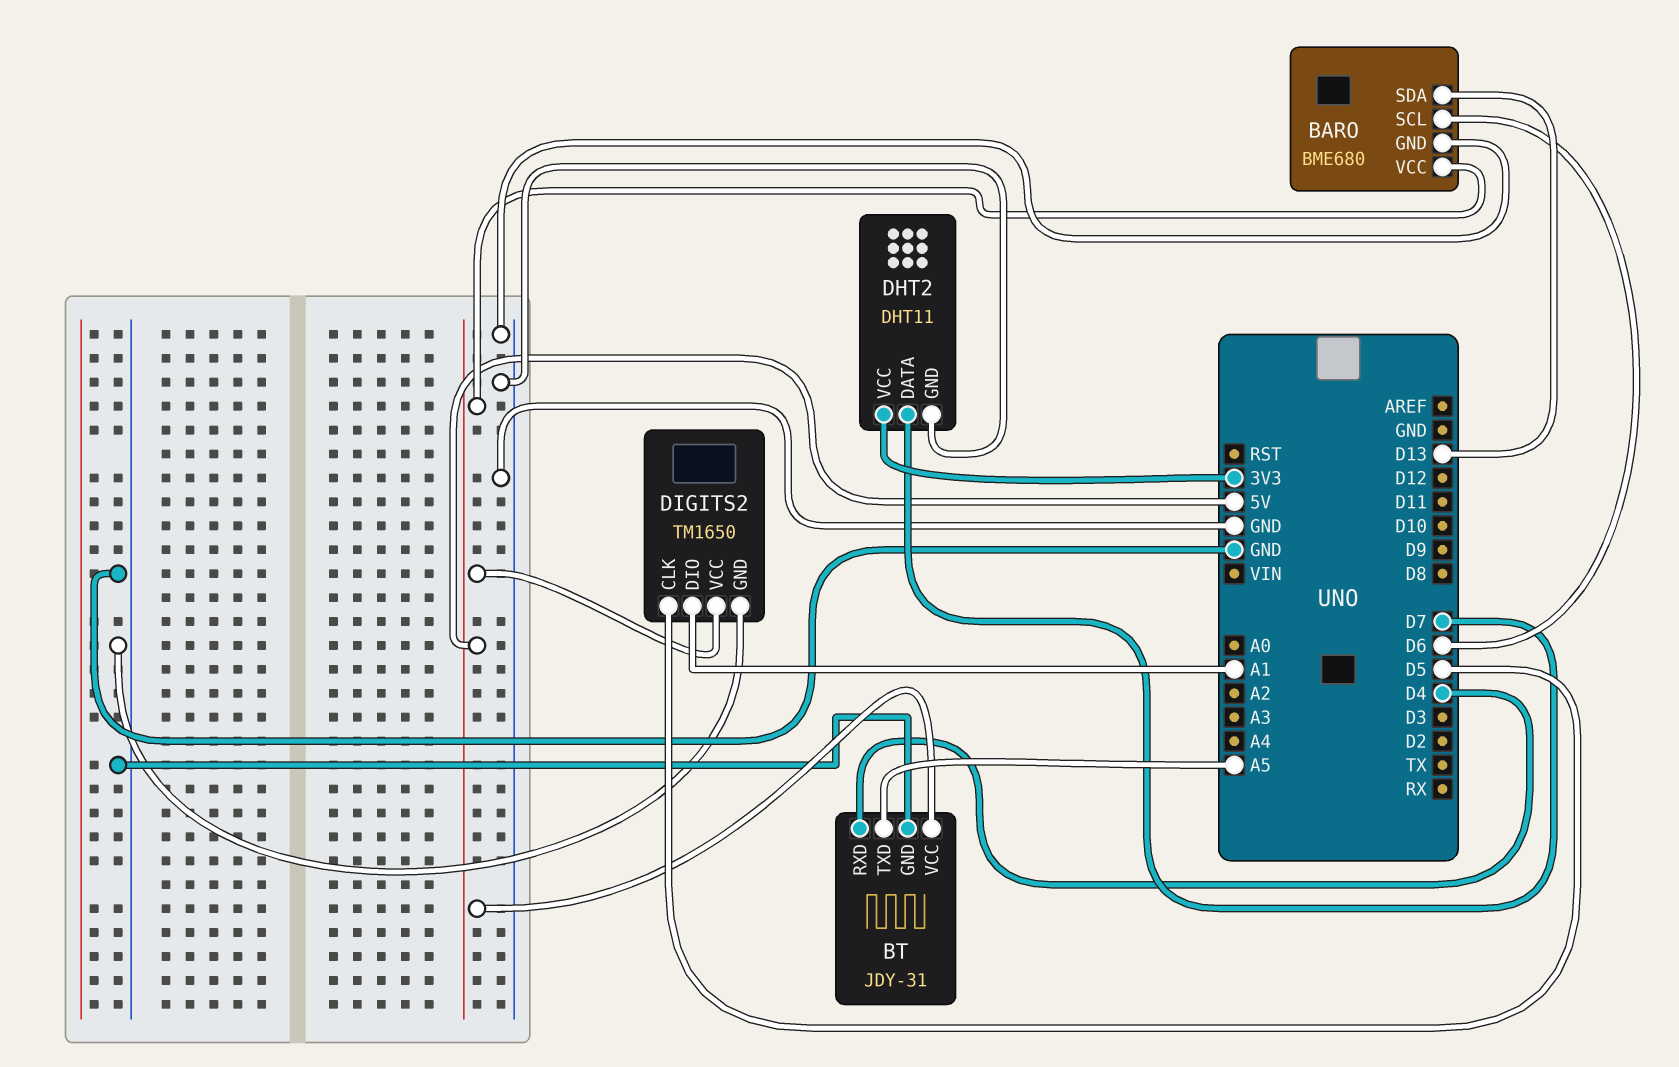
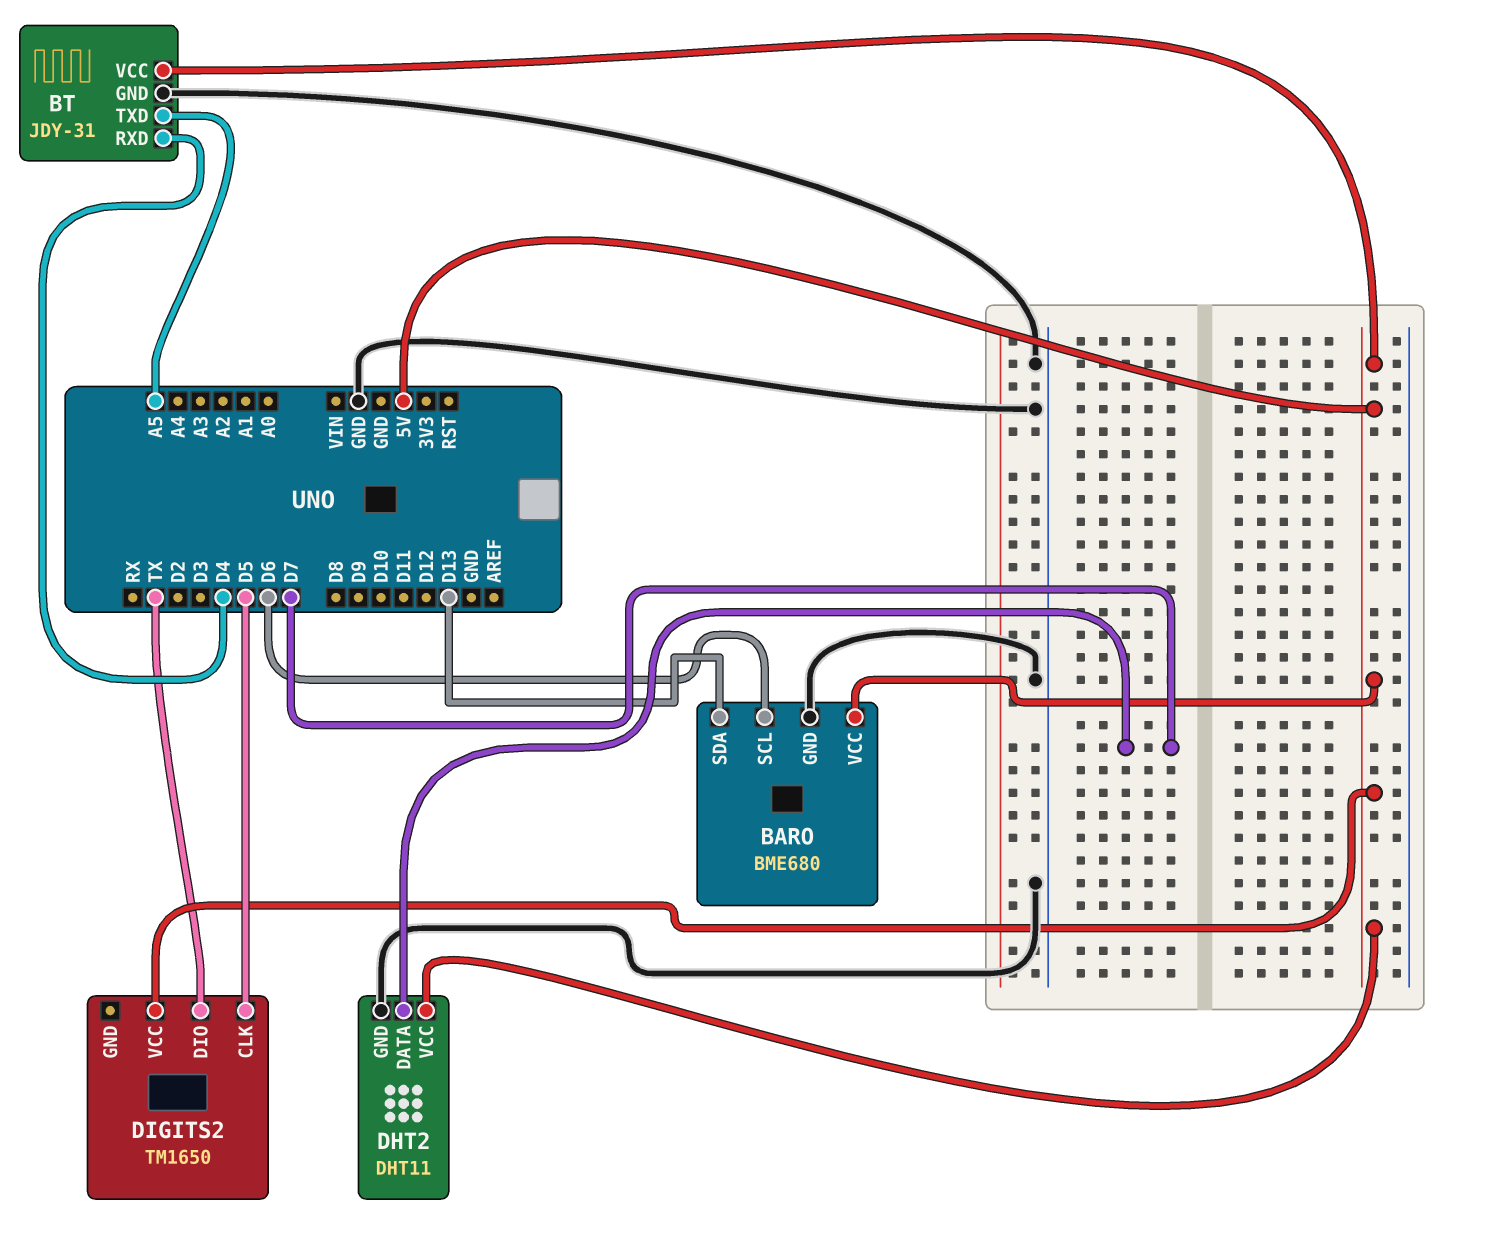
DHT2 pin VCC: 3V3 -> 5V
DIGITS2 pin DIO: A1 -> TX
DIGITS2 pin GND: GND -> none

